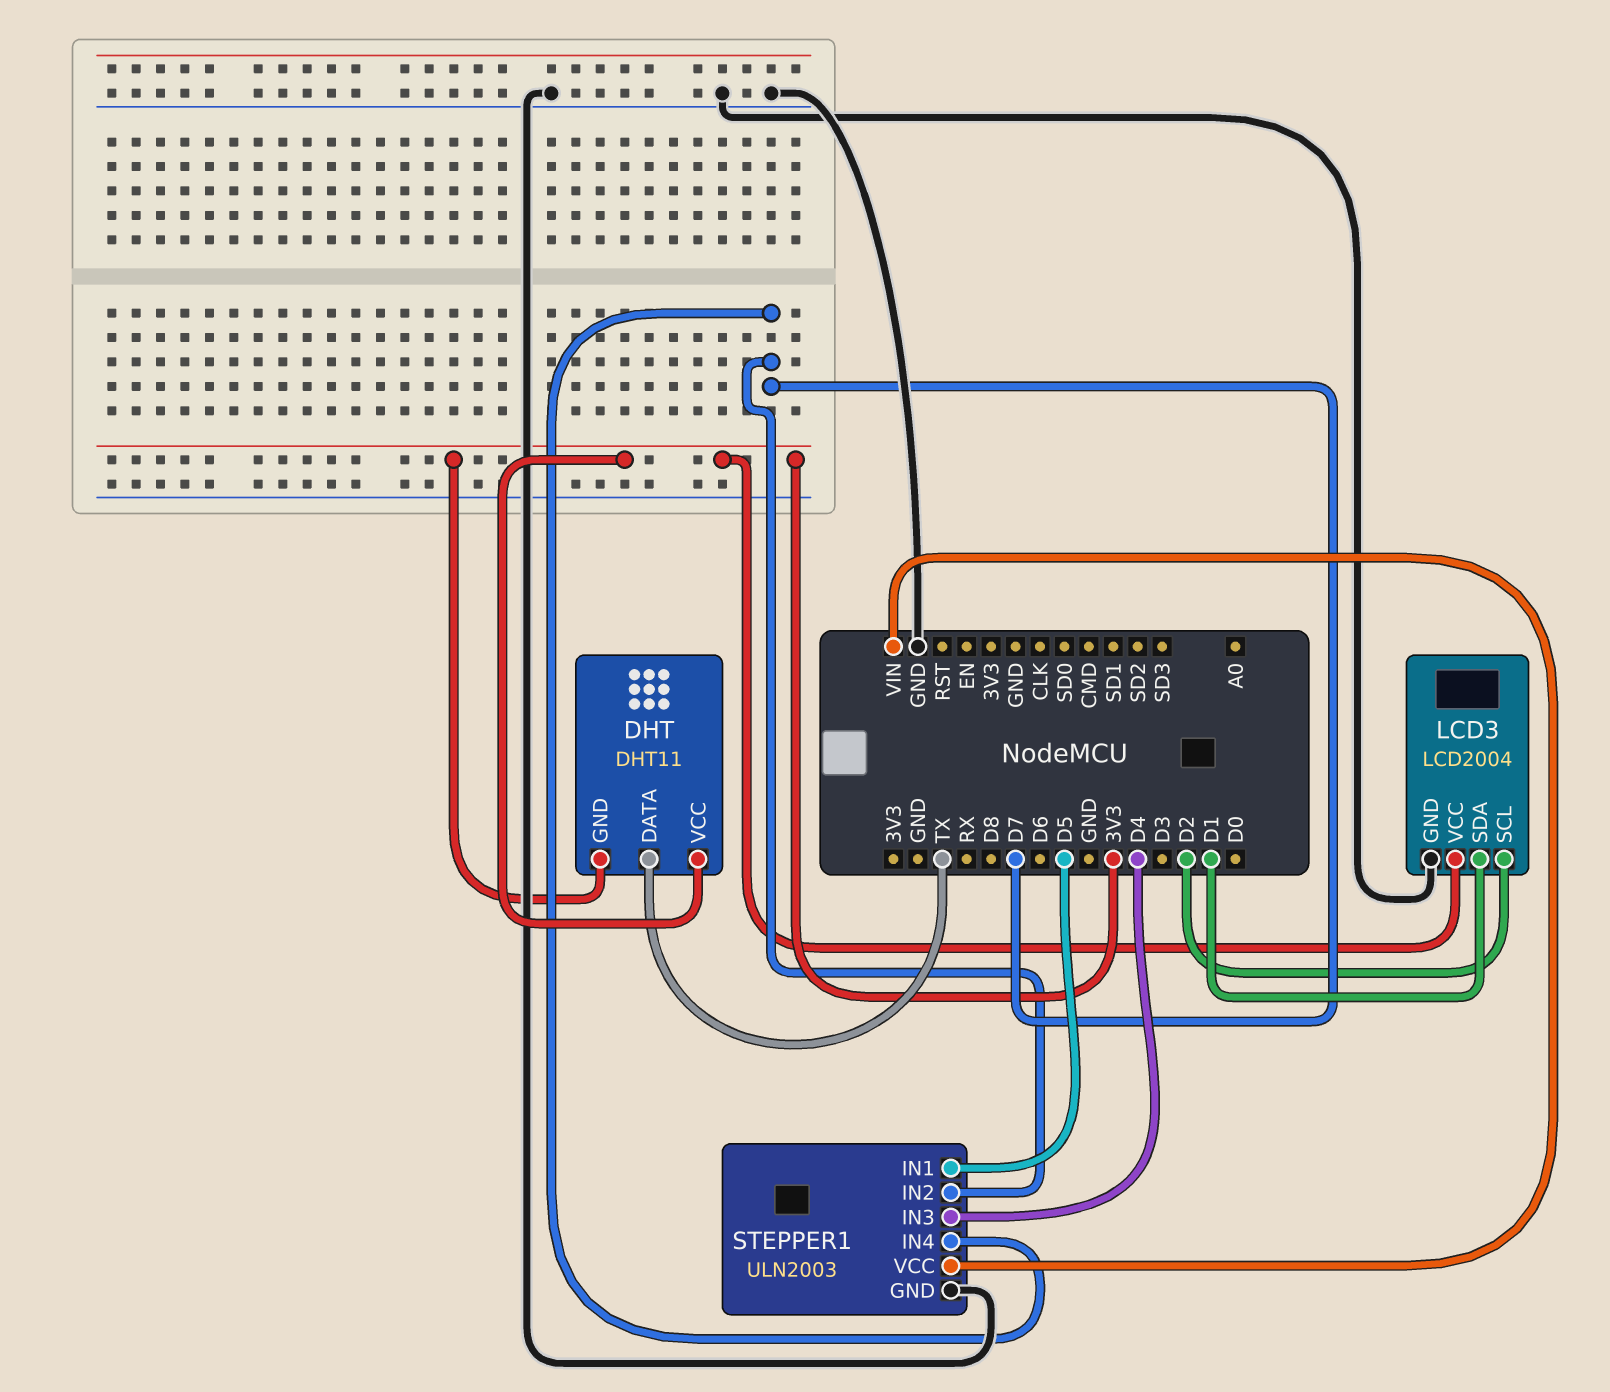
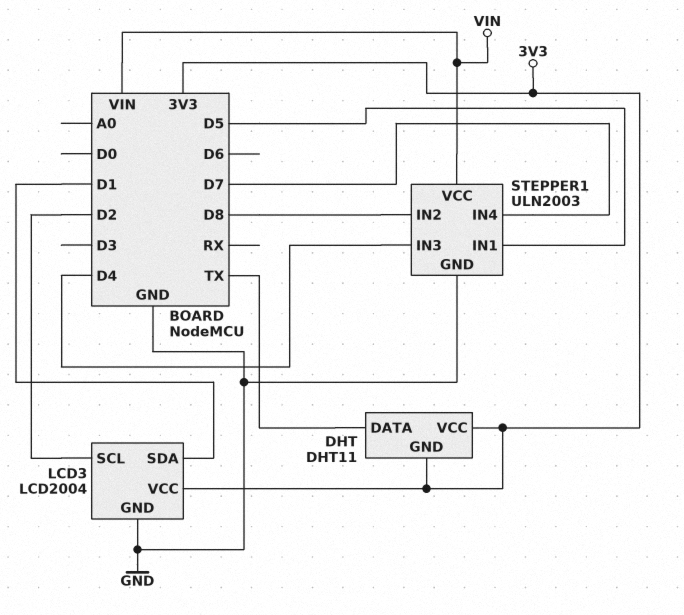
STEPPER1 pin IN2: D7 -> D8

